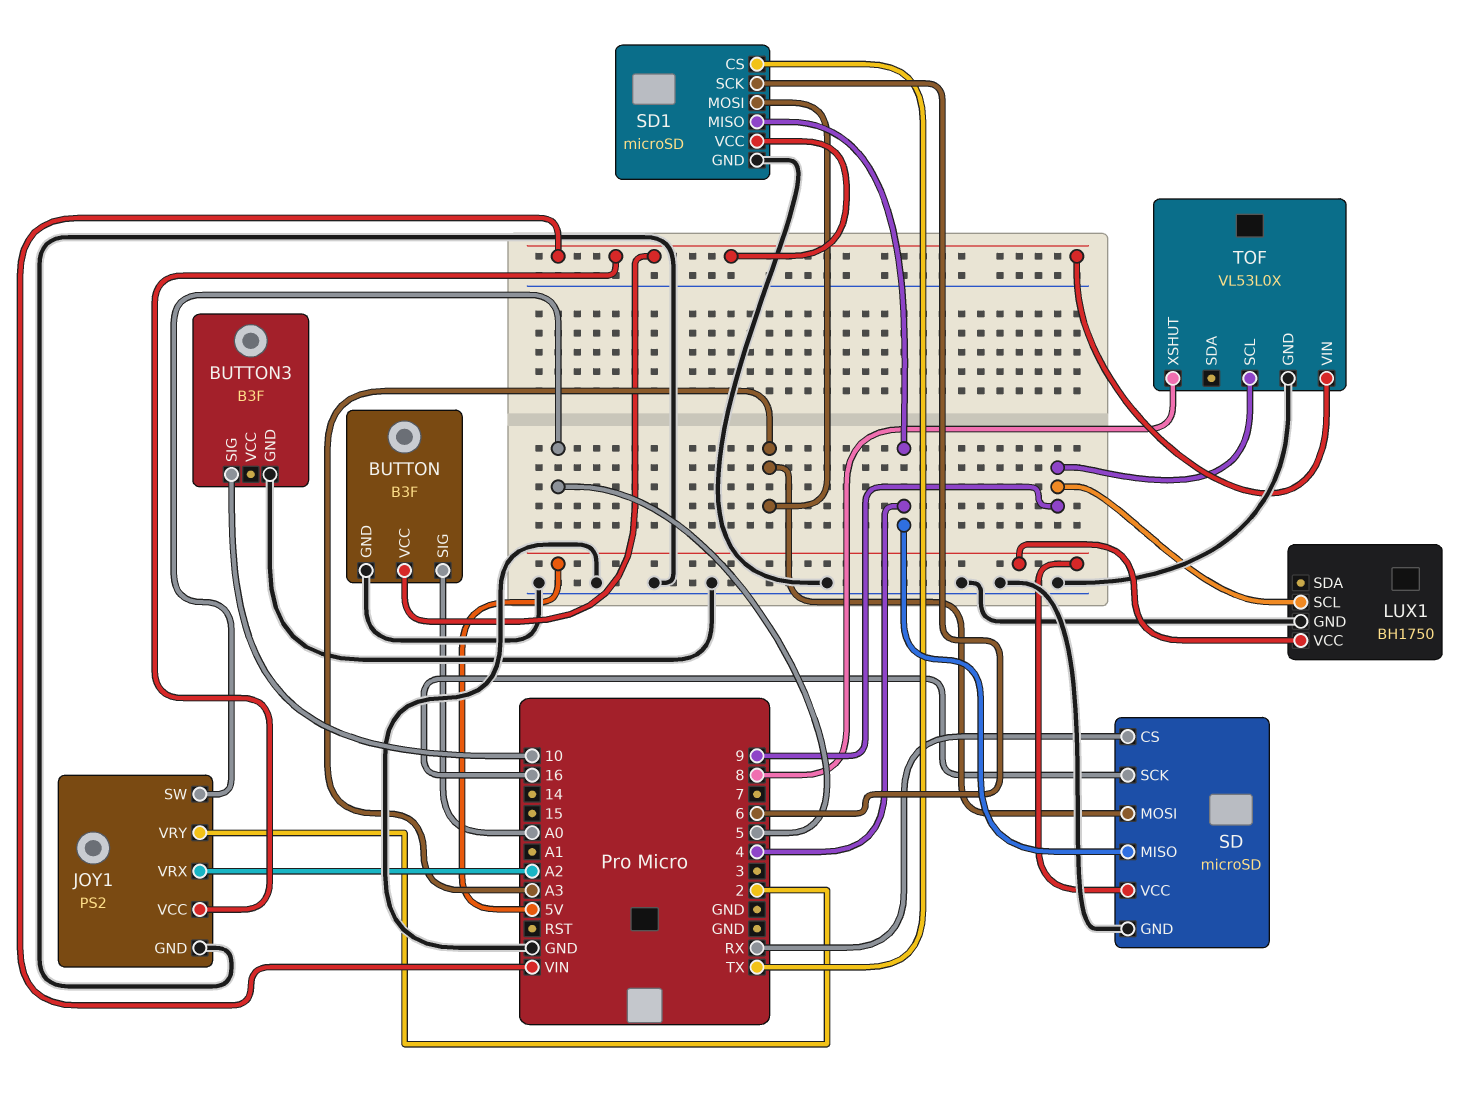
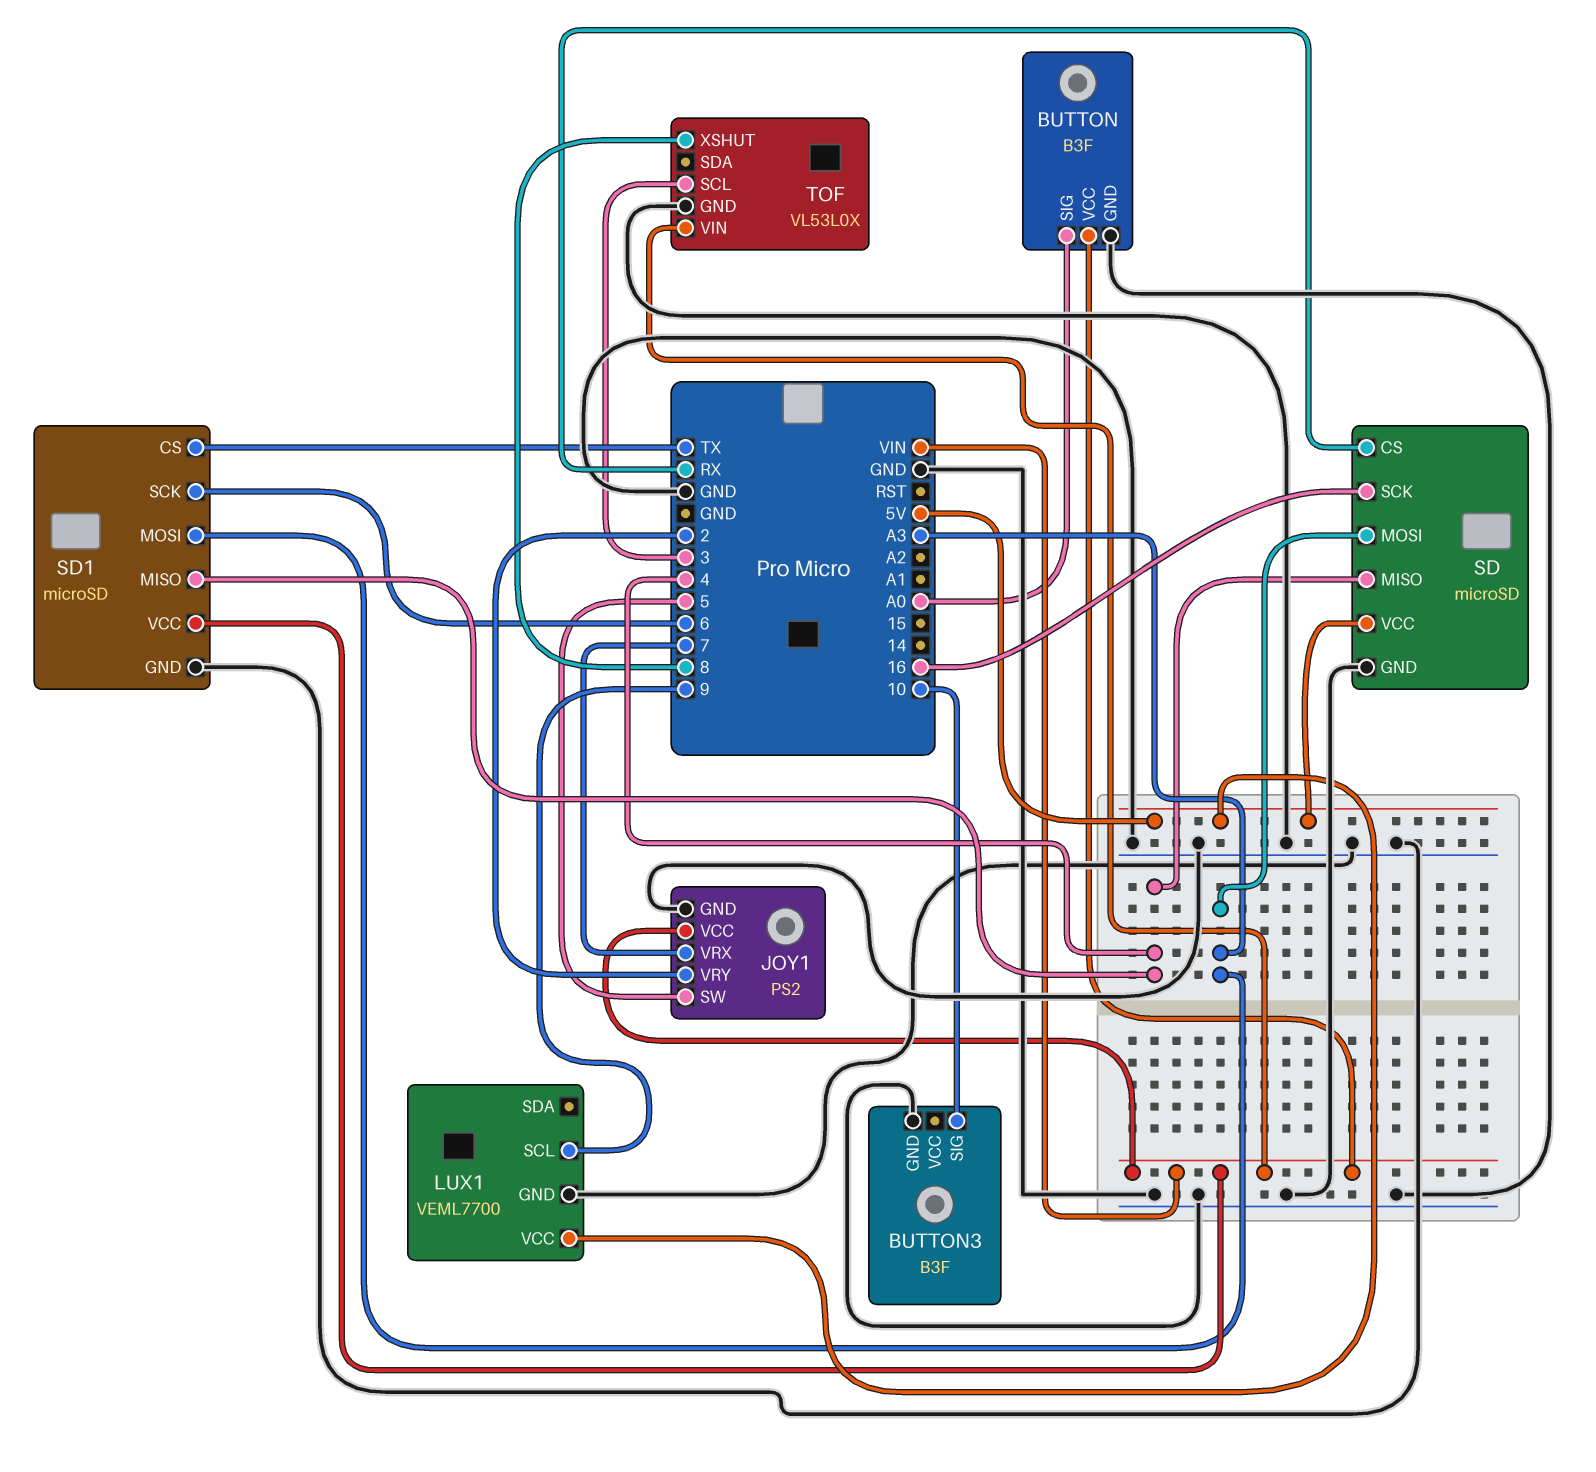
JOY1 pin VRX: A2 -> 7
LUX1: BH1750 -> VEML7700
TOF pin SCL: 9 -> 3

